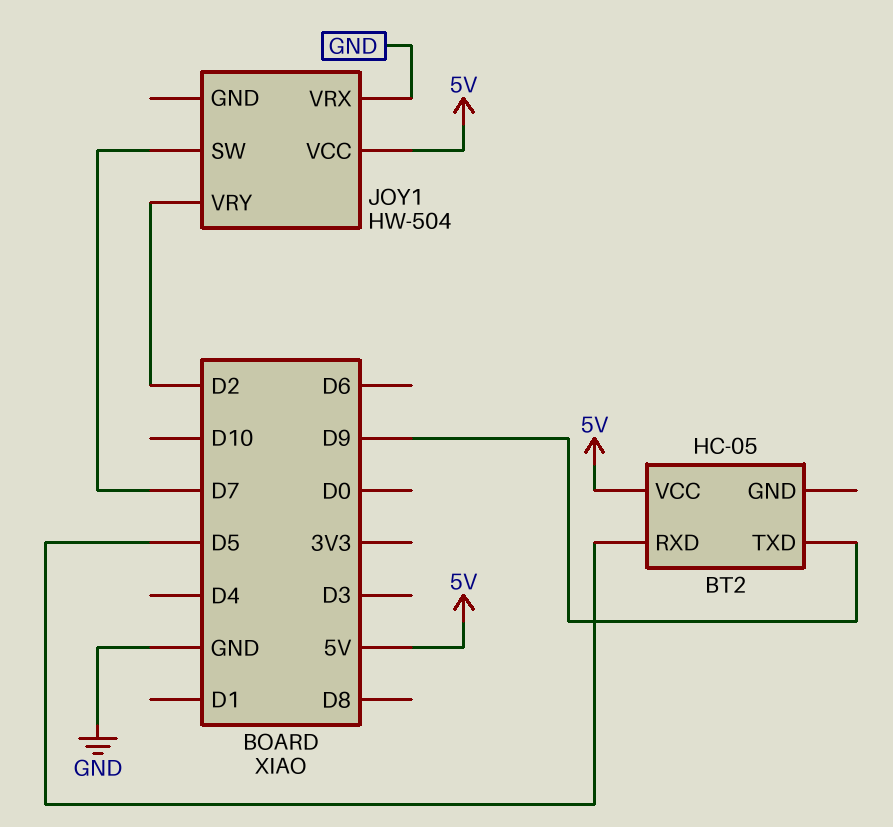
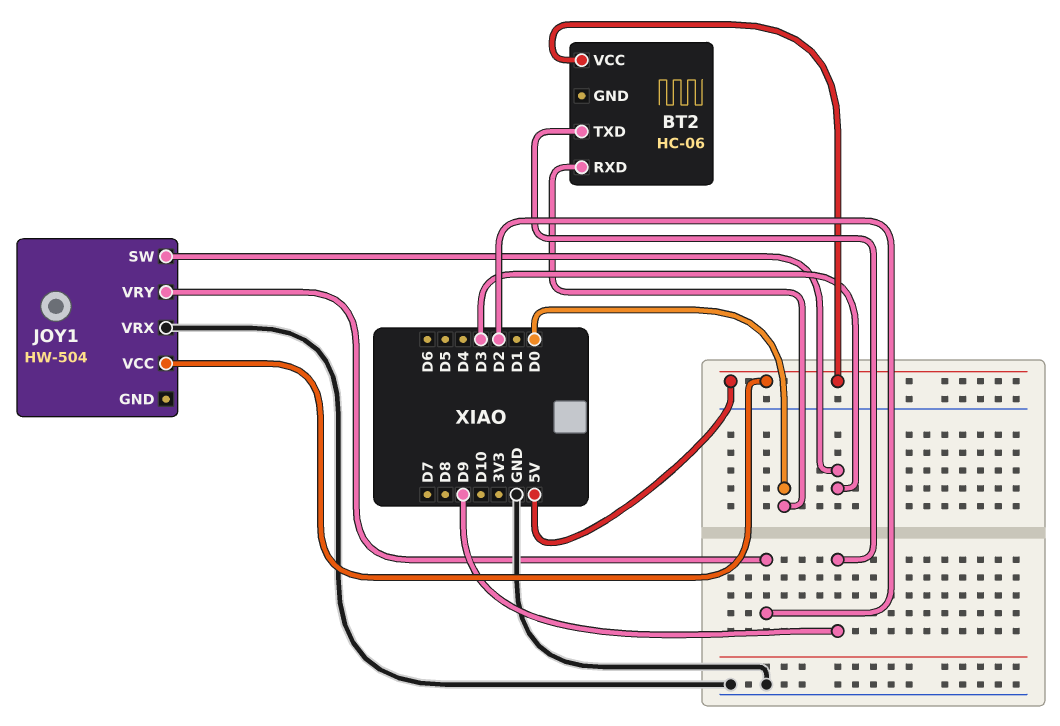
BT2: HC-05 -> HC-06
BT2 pin RXD: D5 -> D0
JOY1 pin SW: D7 -> D3

